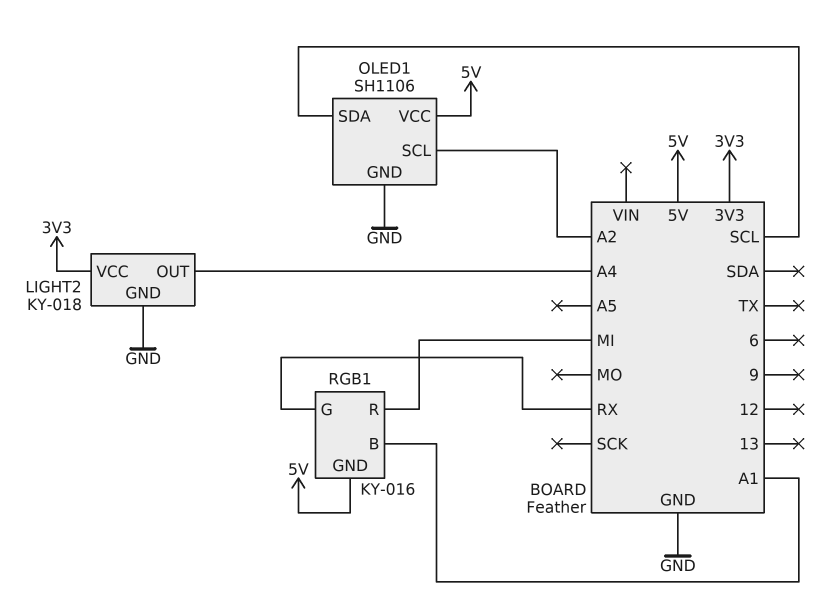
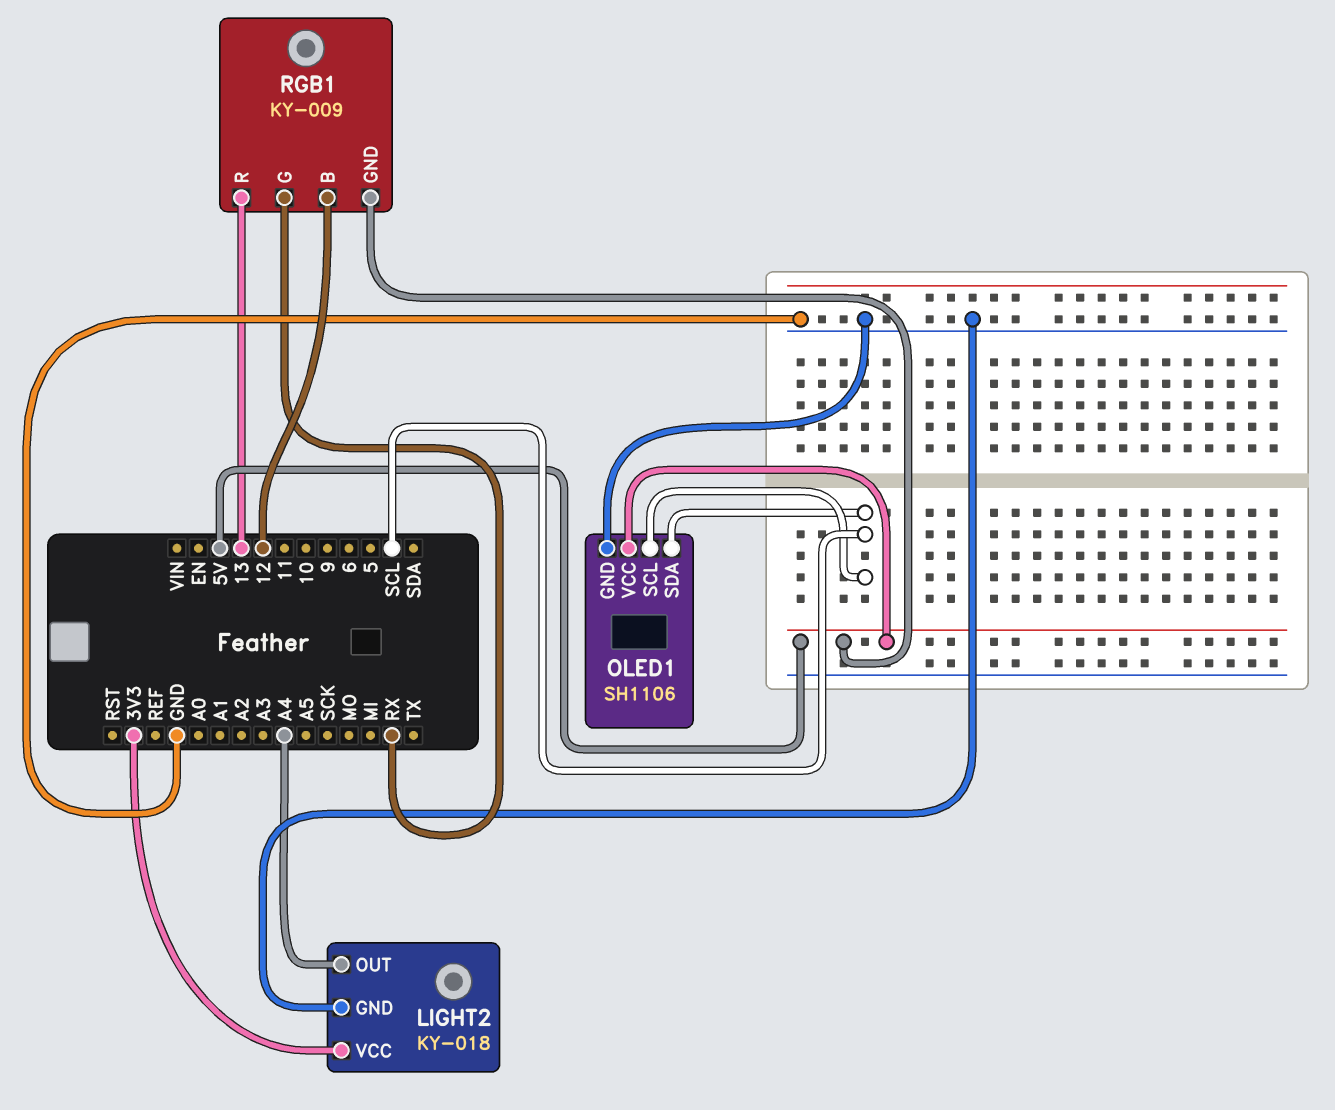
OLED1 pin SCL: A2 -> SCL
RGB1: KY-016 -> KY-009
RGB1 pin B: A1 -> 12
RGB1 pin R: MI -> 13

